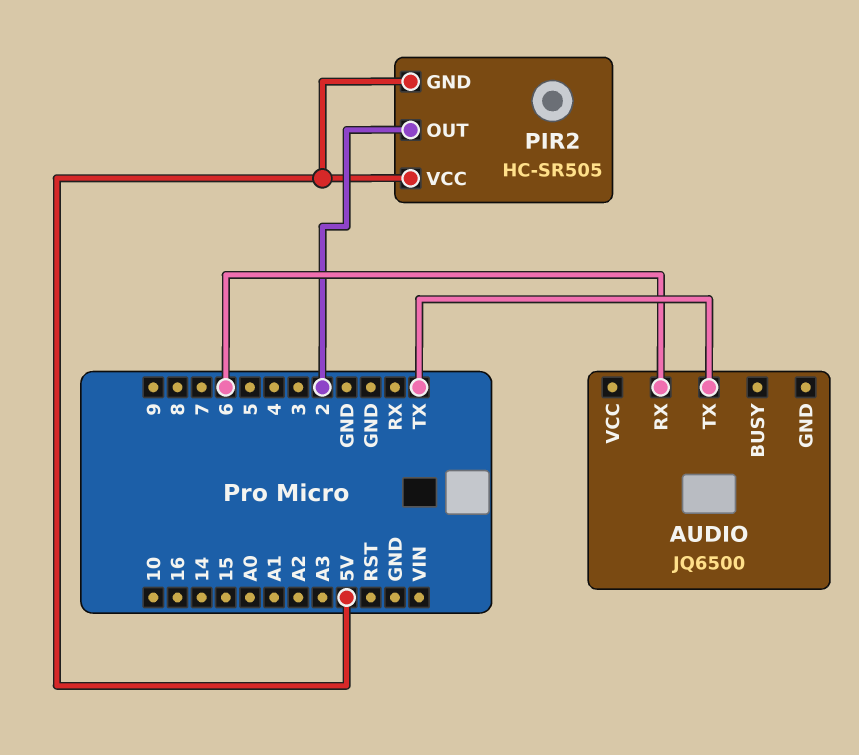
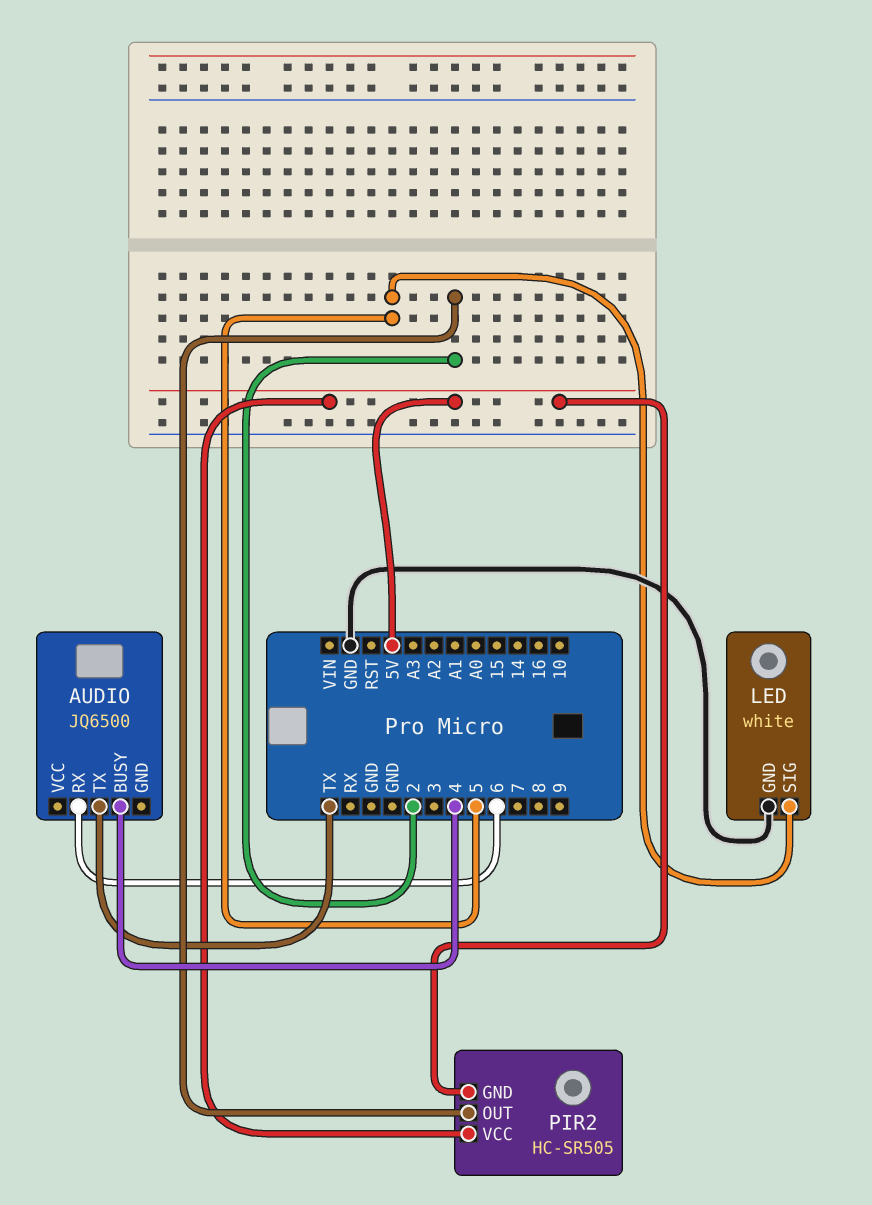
AUDIO pin BUSY: none -> 4
LED: none -> white
LED pin GND: none -> GND
LED pin SIG: none -> 5

